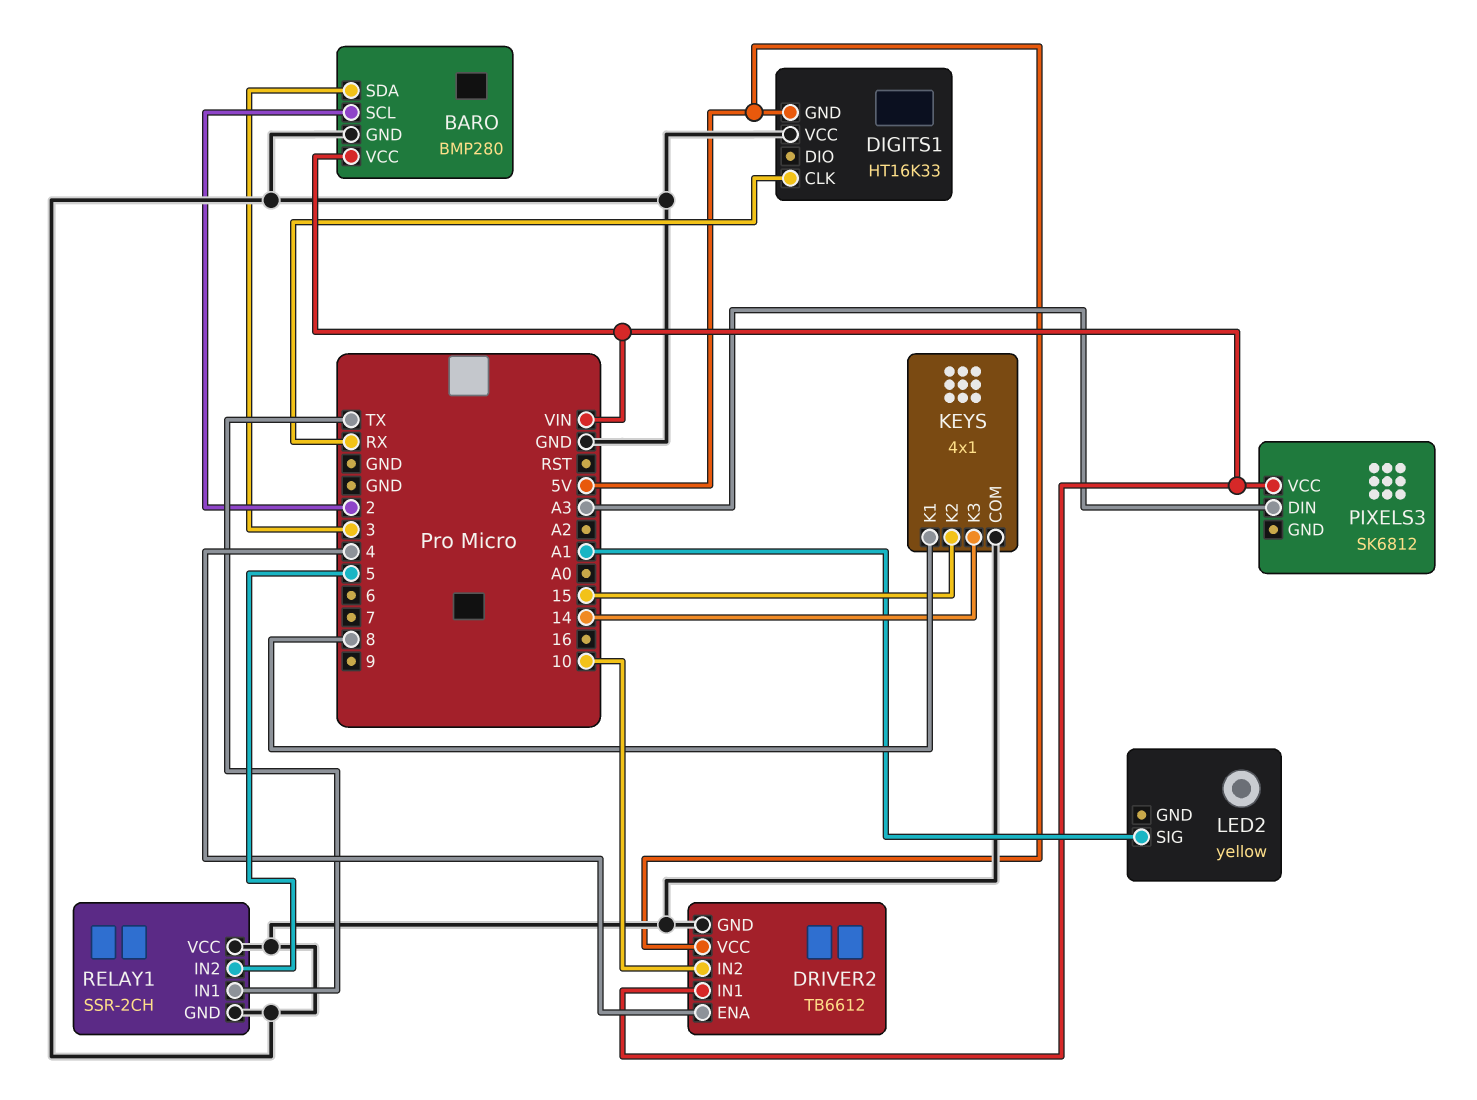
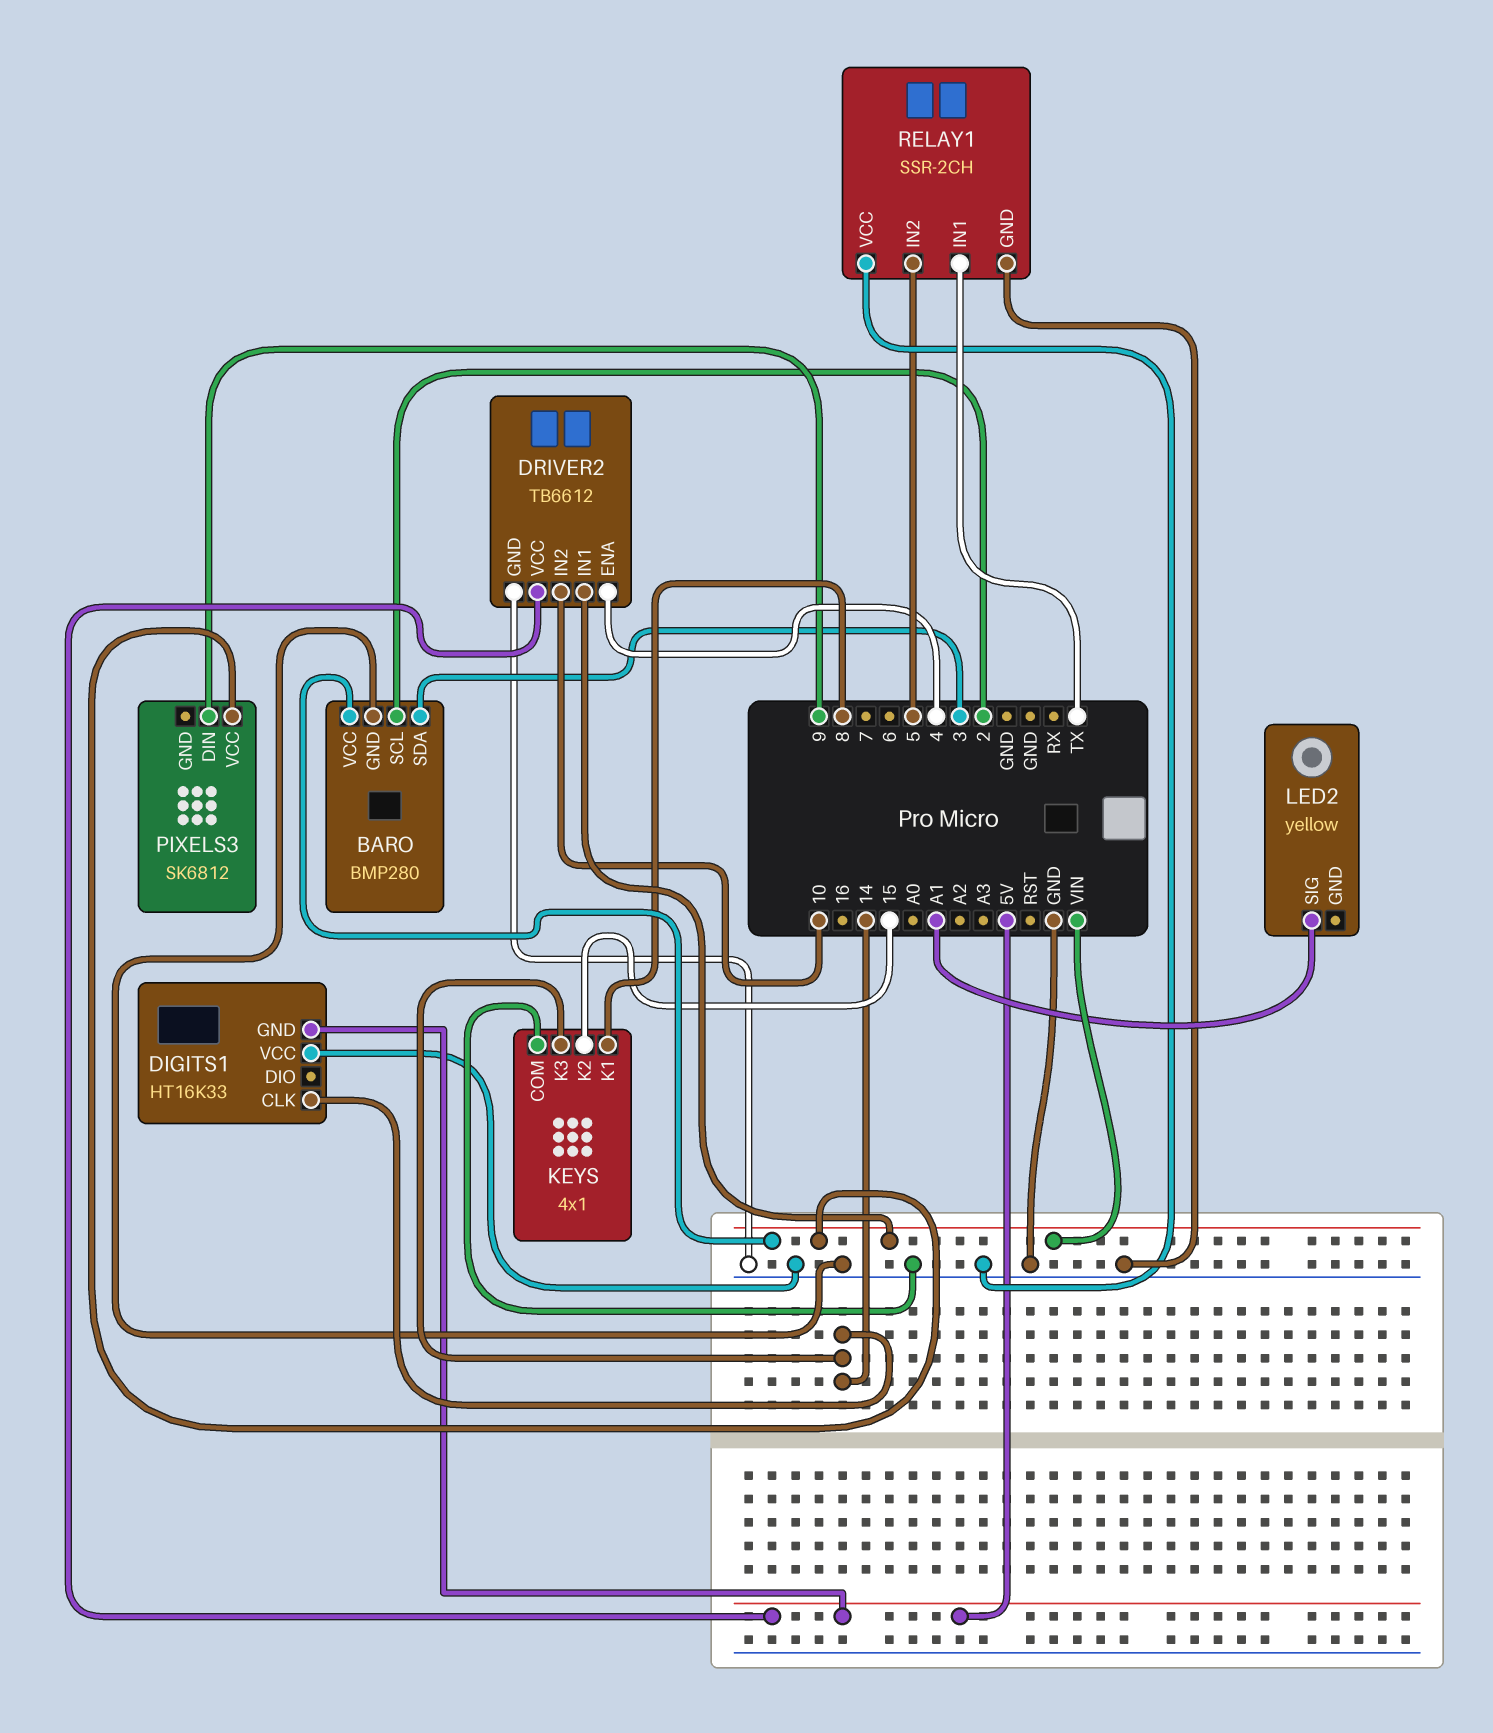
DIGITS1 pin CLK: RX -> 14
PIXELS3 pin DIN: A3 -> 9

